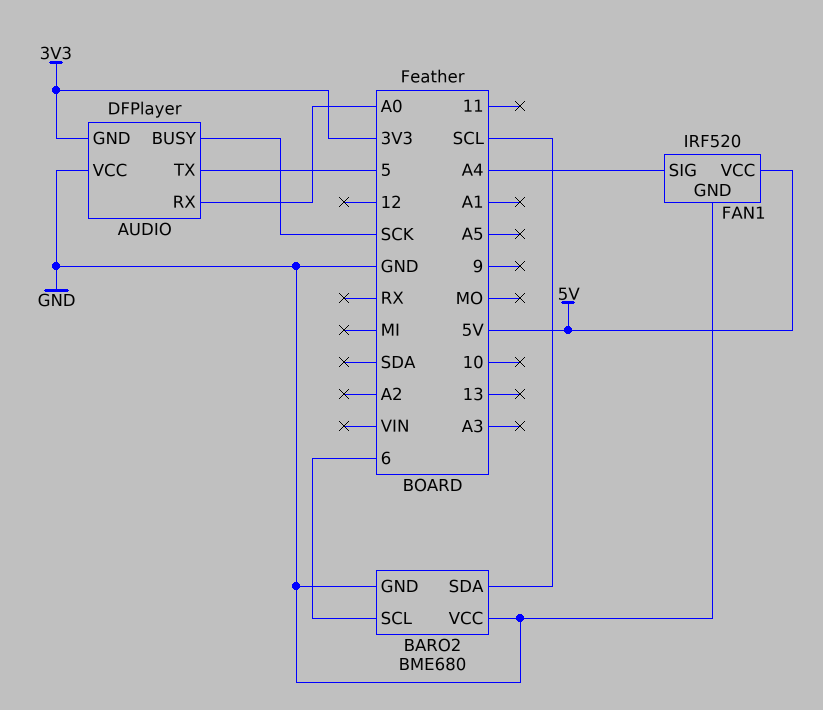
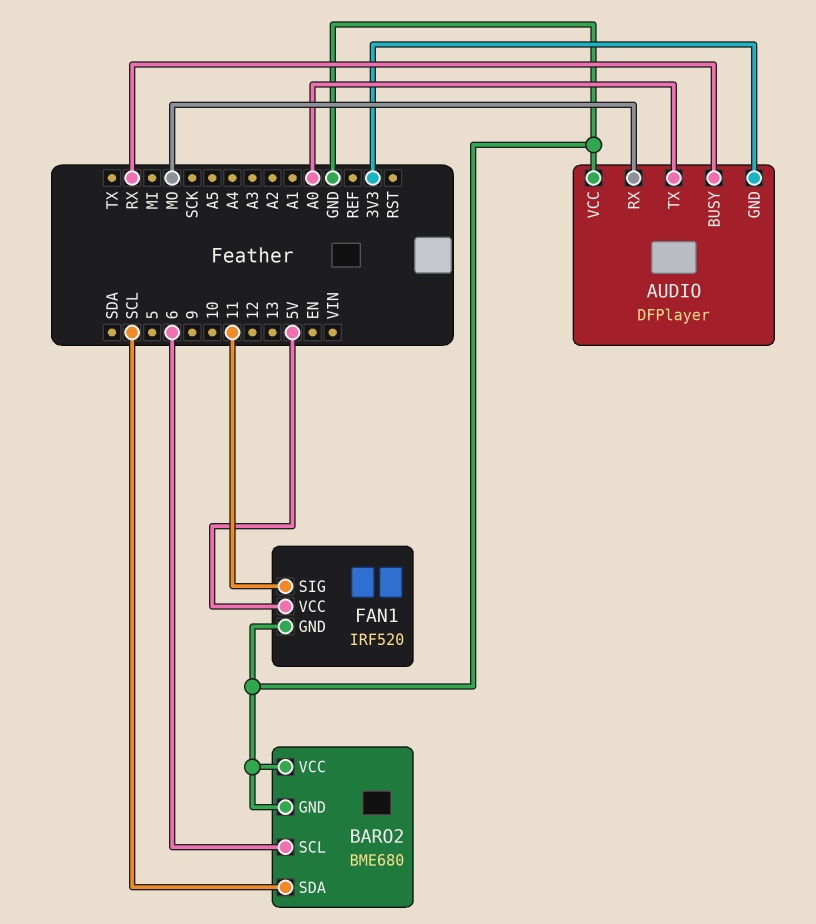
AUDIO pin BUSY: SCK -> RX
AUDIO pin RX: A0 -> MO
AUDIO pin TX: 5 -> A0
FAN1 pin SIG: A4 -> 11

